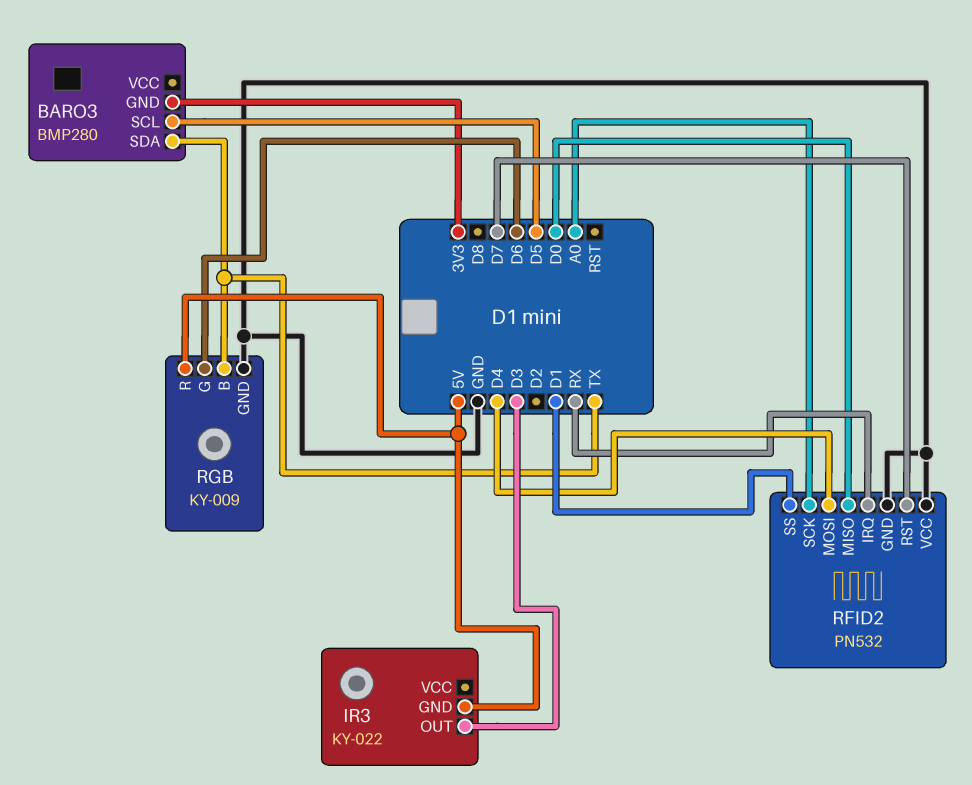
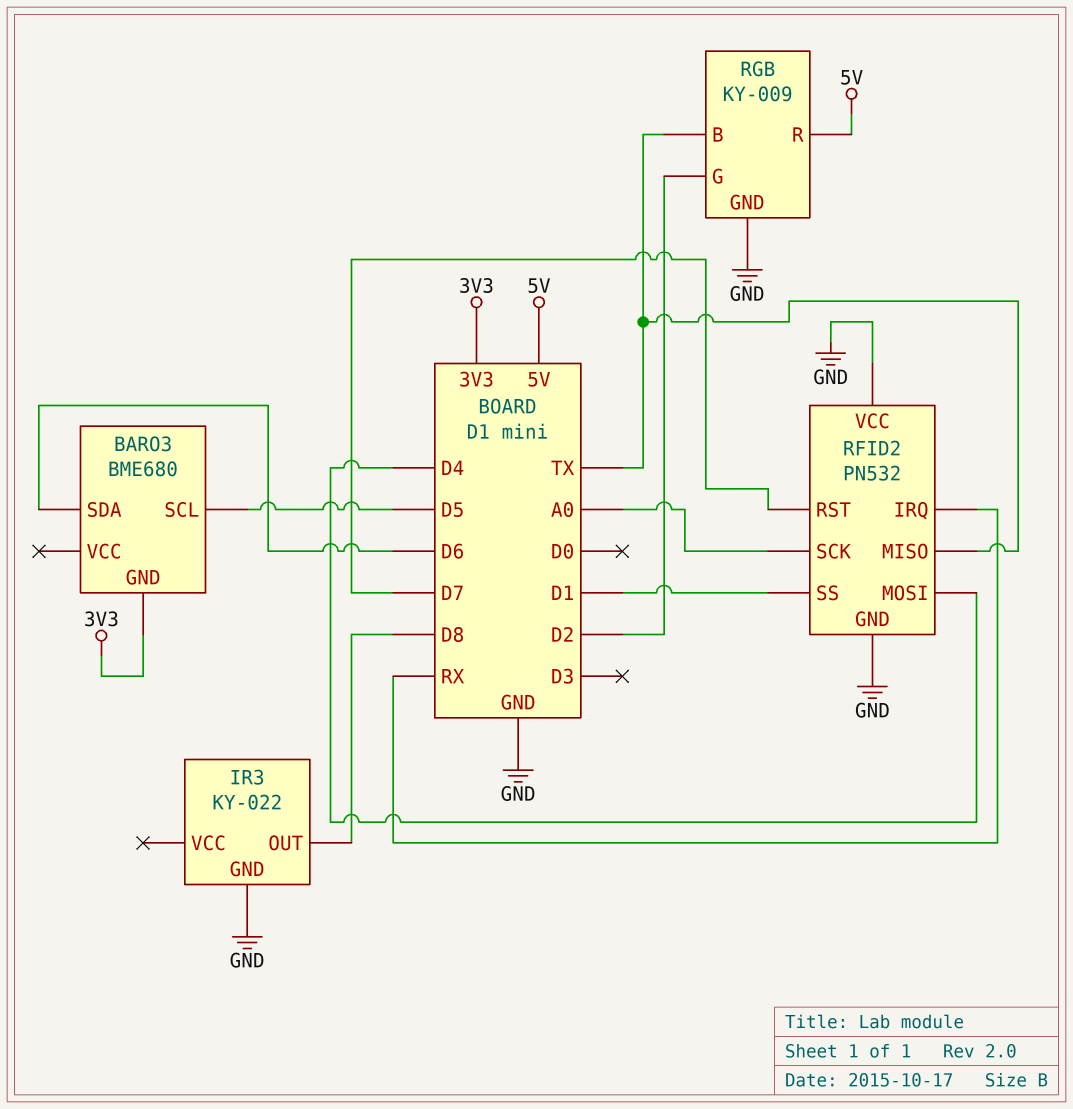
BARO3: BMP280 -> BME680
BARO3 pin SDA: TX -> D6
IR3 pin GND: 5V -> GND
IR3 pin OUT: D3 -> D8
RFID2 pin MISO: D0 -> TX
RGB pin G: D6 -> D2

